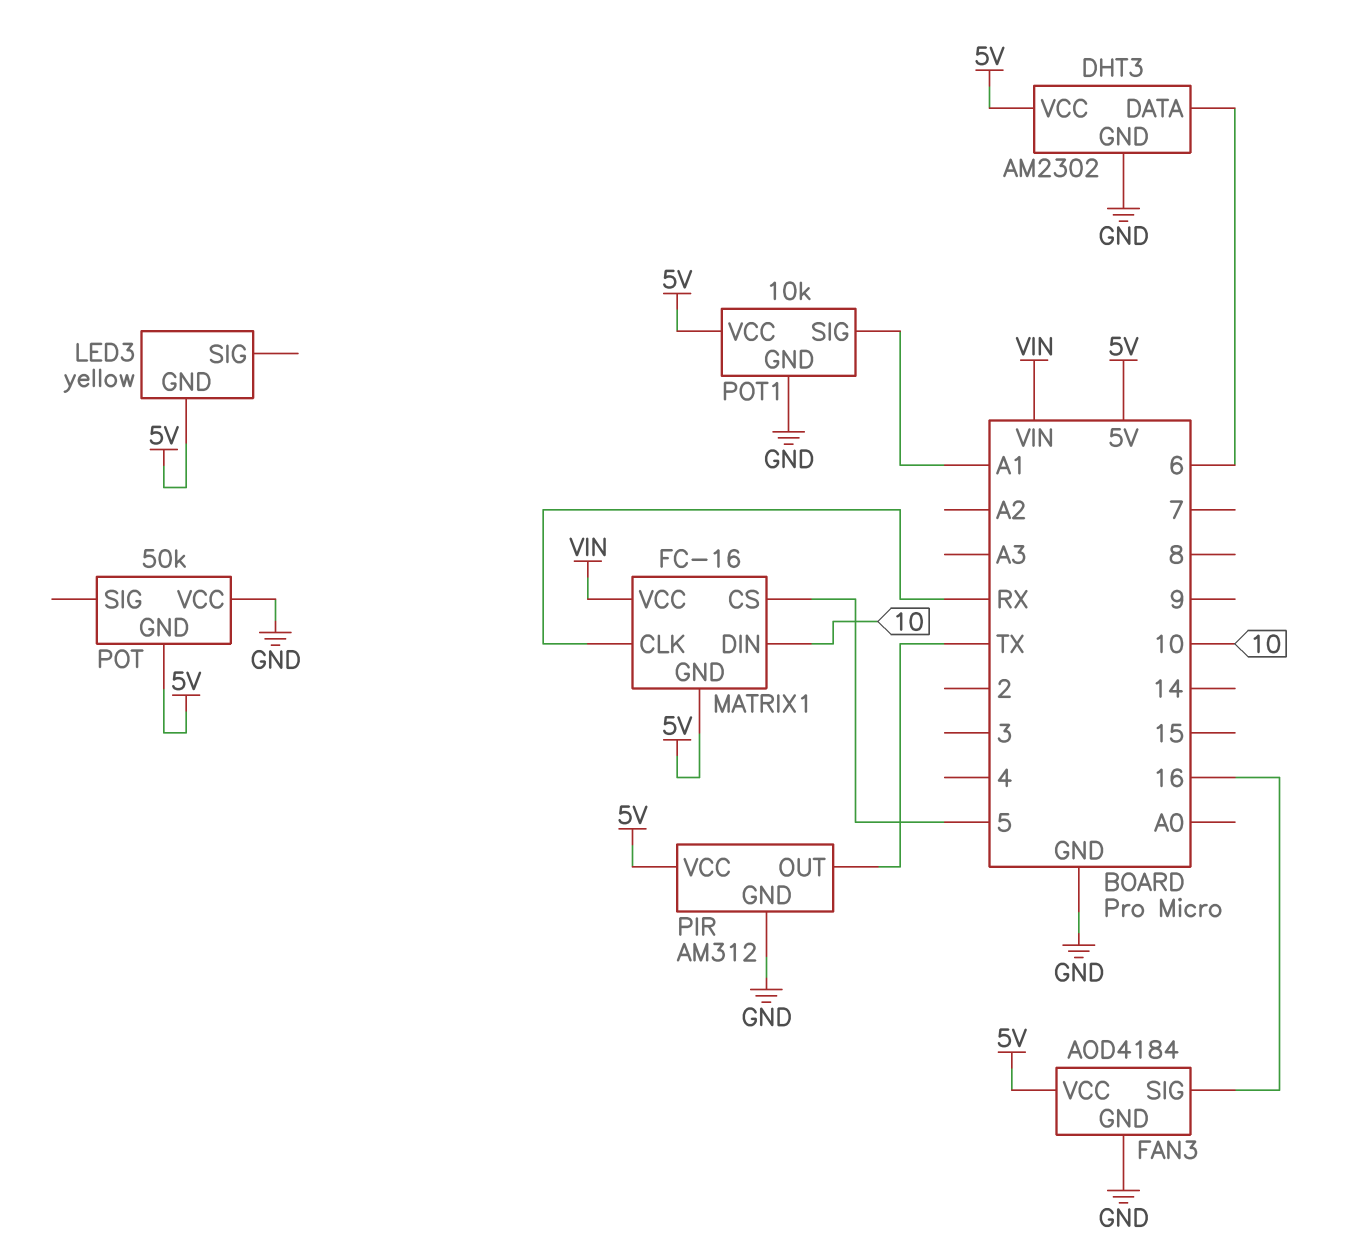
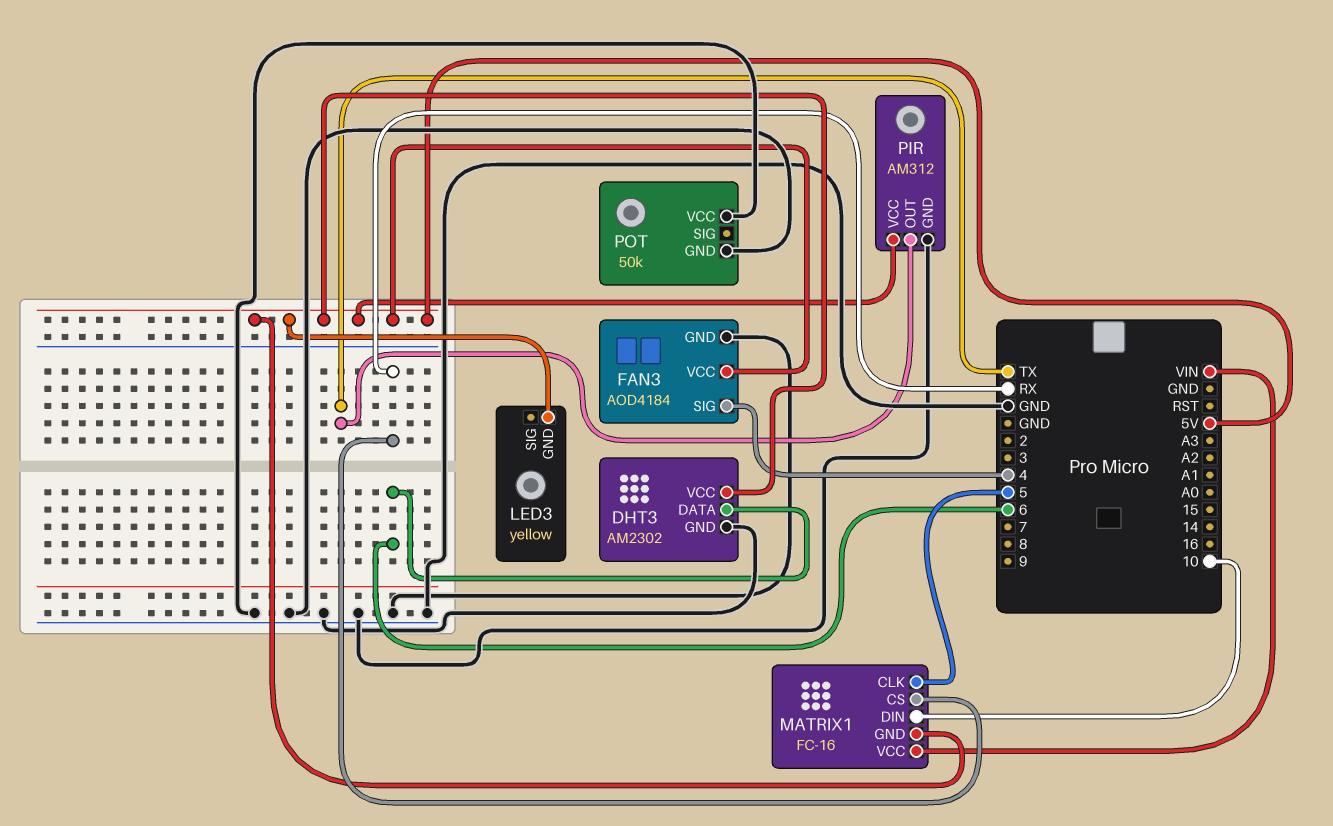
FAN3 pin SIG: 16 -> 4
MATRIX1 pin CLK: RX -> 5
MATRIX1 pin CS: 5 -> RX
POT pin GND: 5V -> GND
POT1: 10k -> none
POT1 pin GND: GND -> none
POT1 pin SIG: A1 -> none
POT1 pin VCC: 5V -> none

